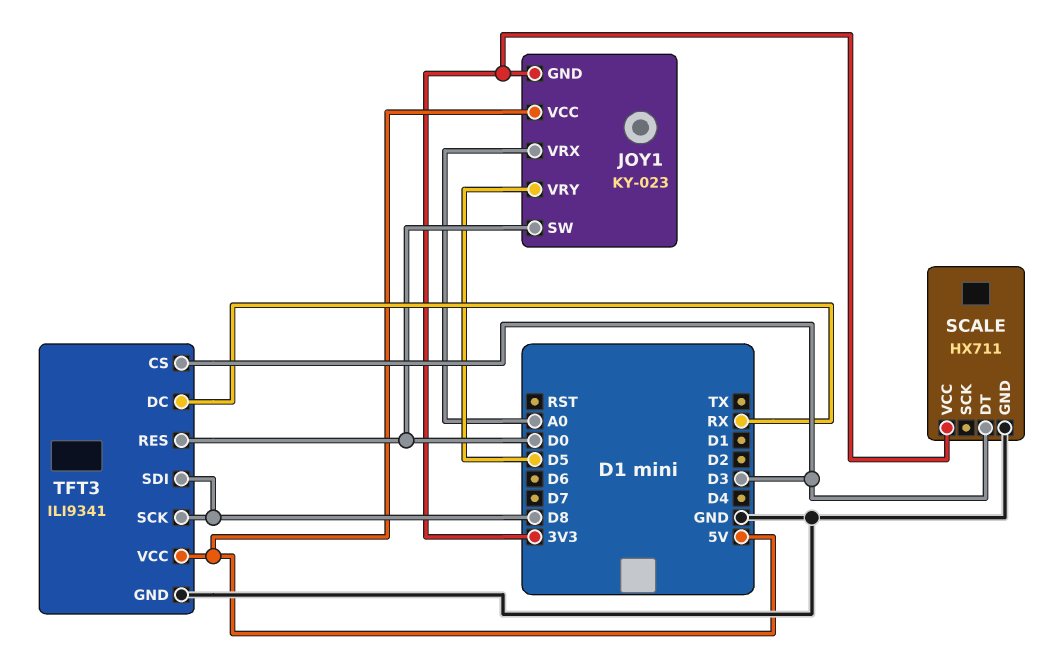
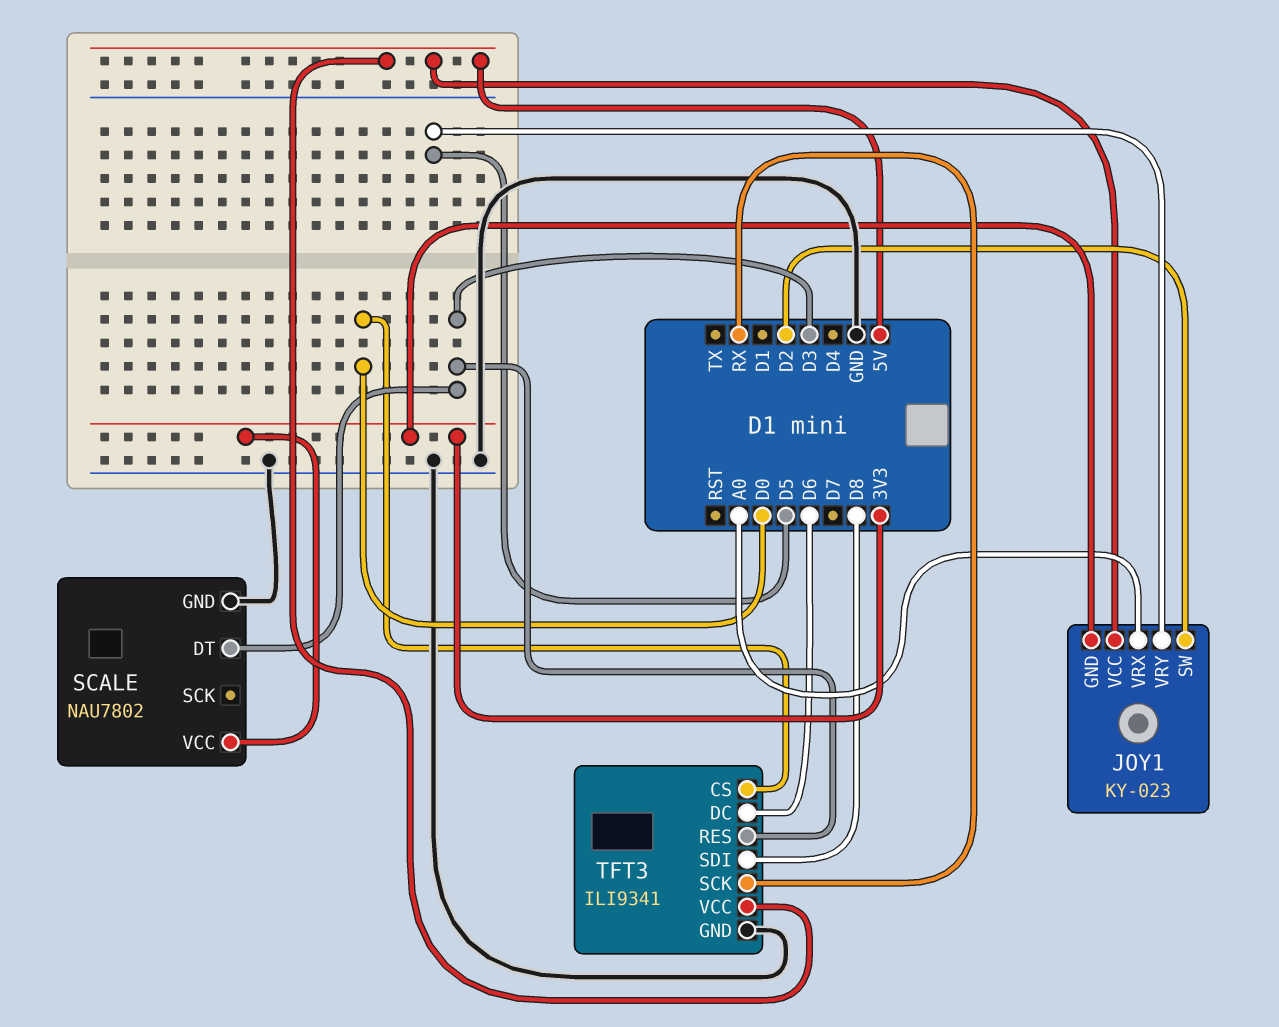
JOY1 pin SW: D0 -> D2
SCALE: HX711 -> NAU7802
TFT3 pin CS: D3 -> D0
TFT3 pin DC: RX -> D6
TFT3 pin RES: D0 -> D3
TFT3 pin SCK: D8 -> RX

